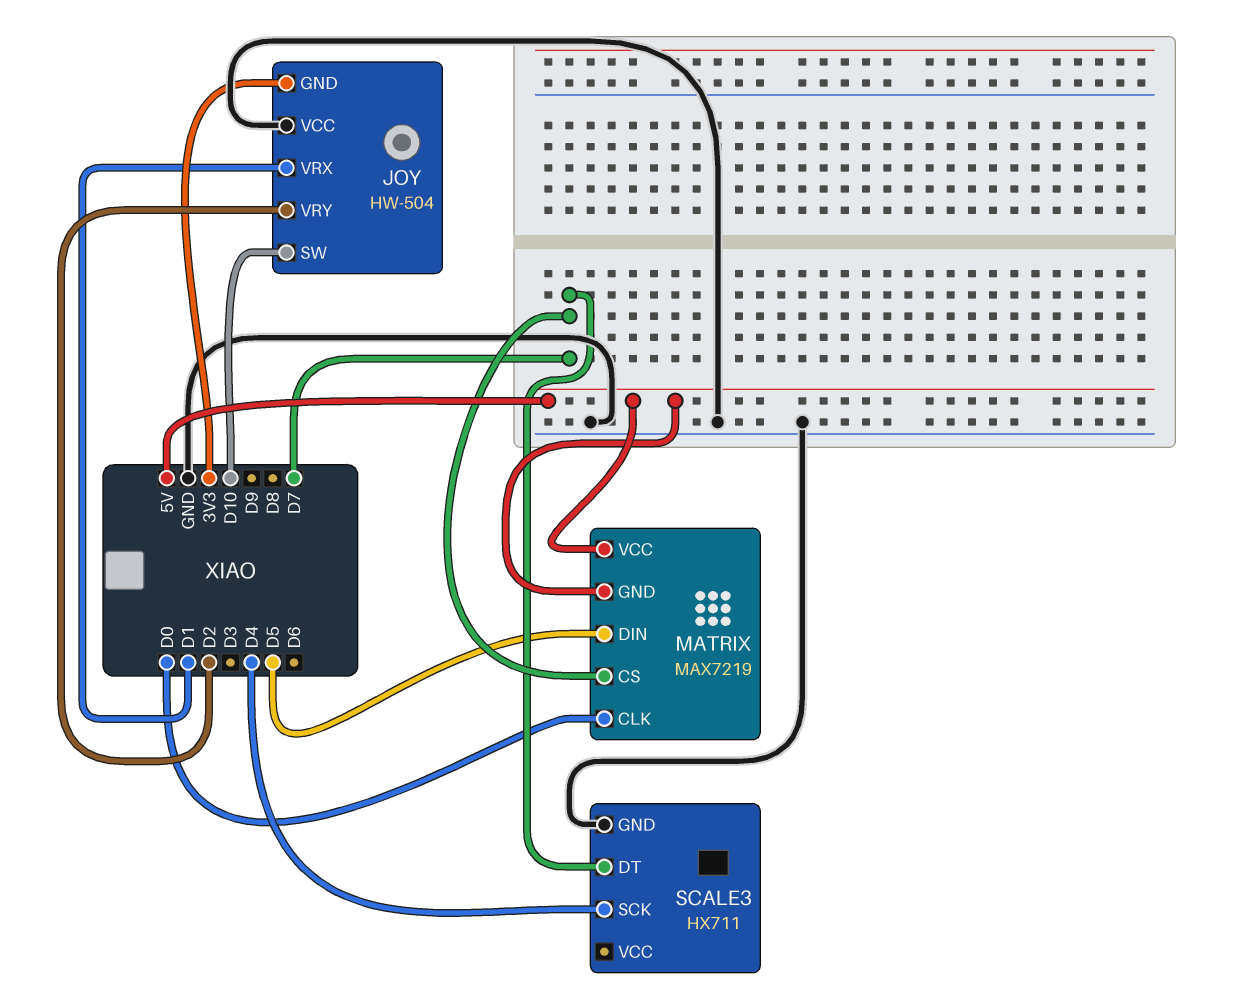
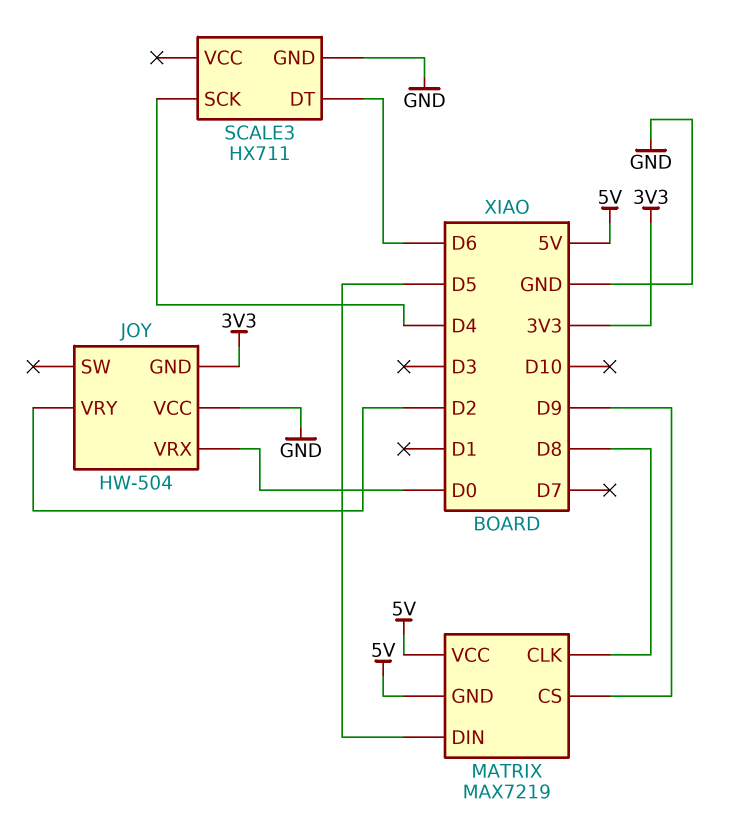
JOY pin SW: D10 -> none
JOY pin VRX: D1 -> D0
MATRIX pin CLK: D0 -> D8
MATRIX pin CS: D7 -> D9
SCALE3 pin DT: D7 -> D6

